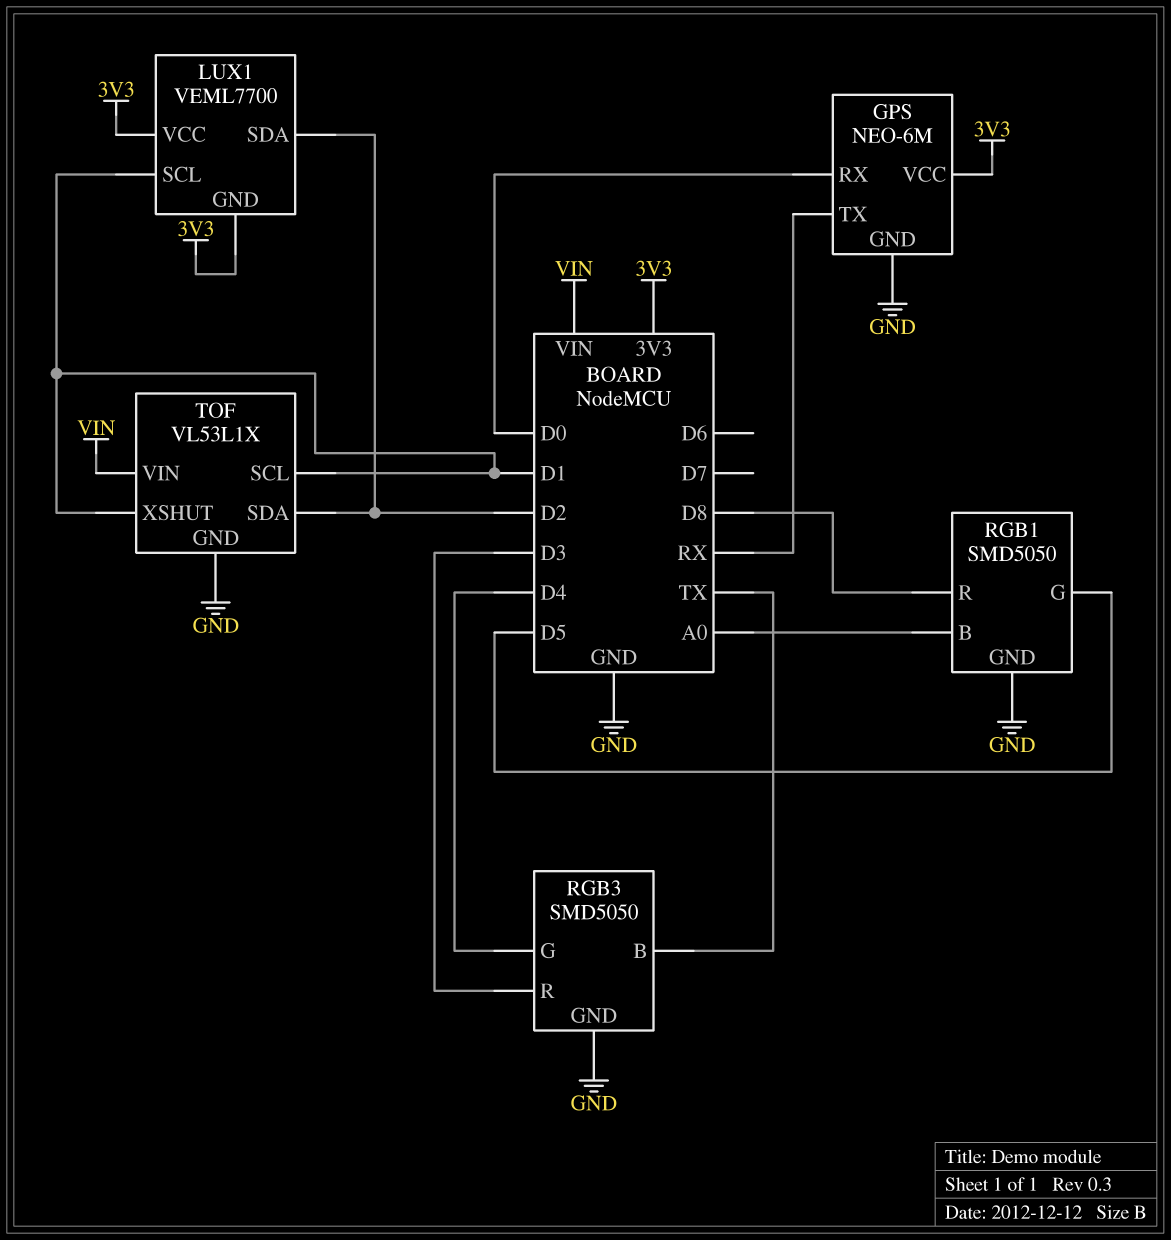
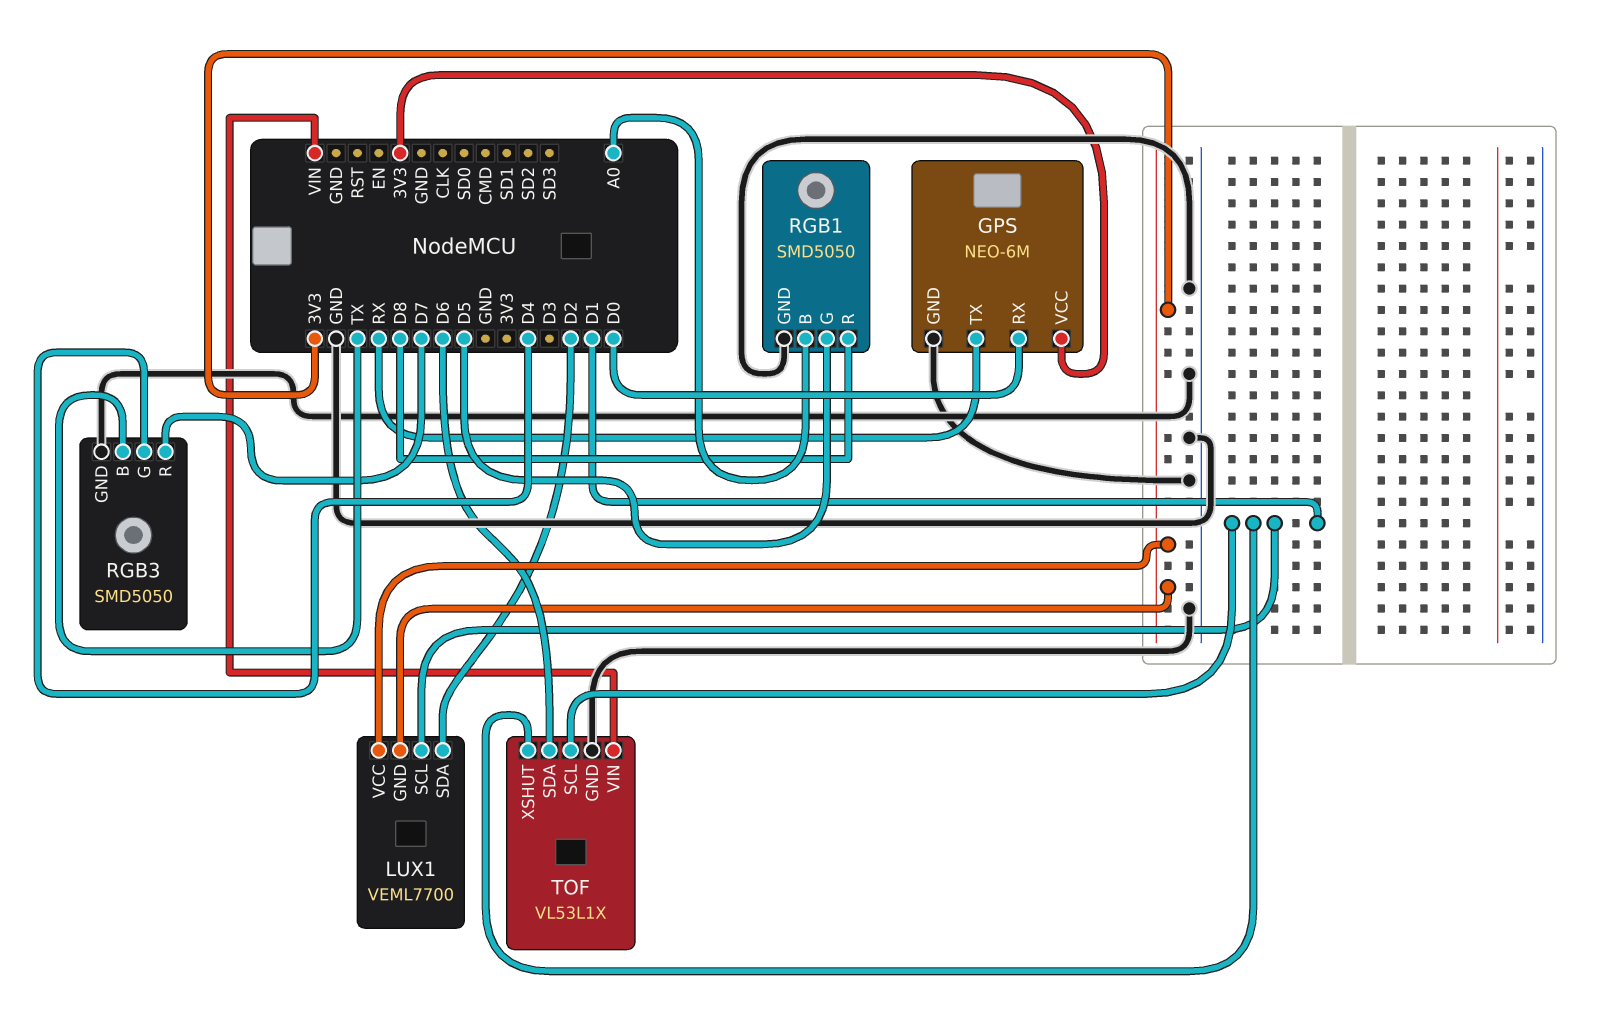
RGB3 pin R: D3 -> D7
TOF pin SDA: D2 -> D6

